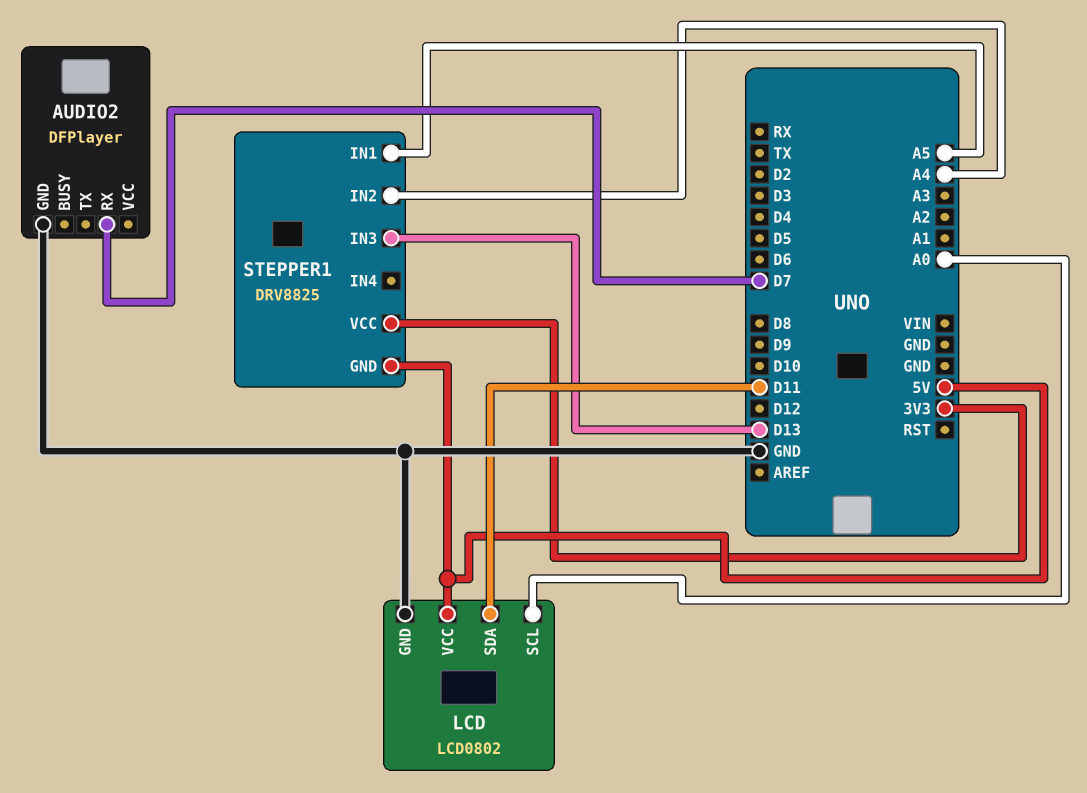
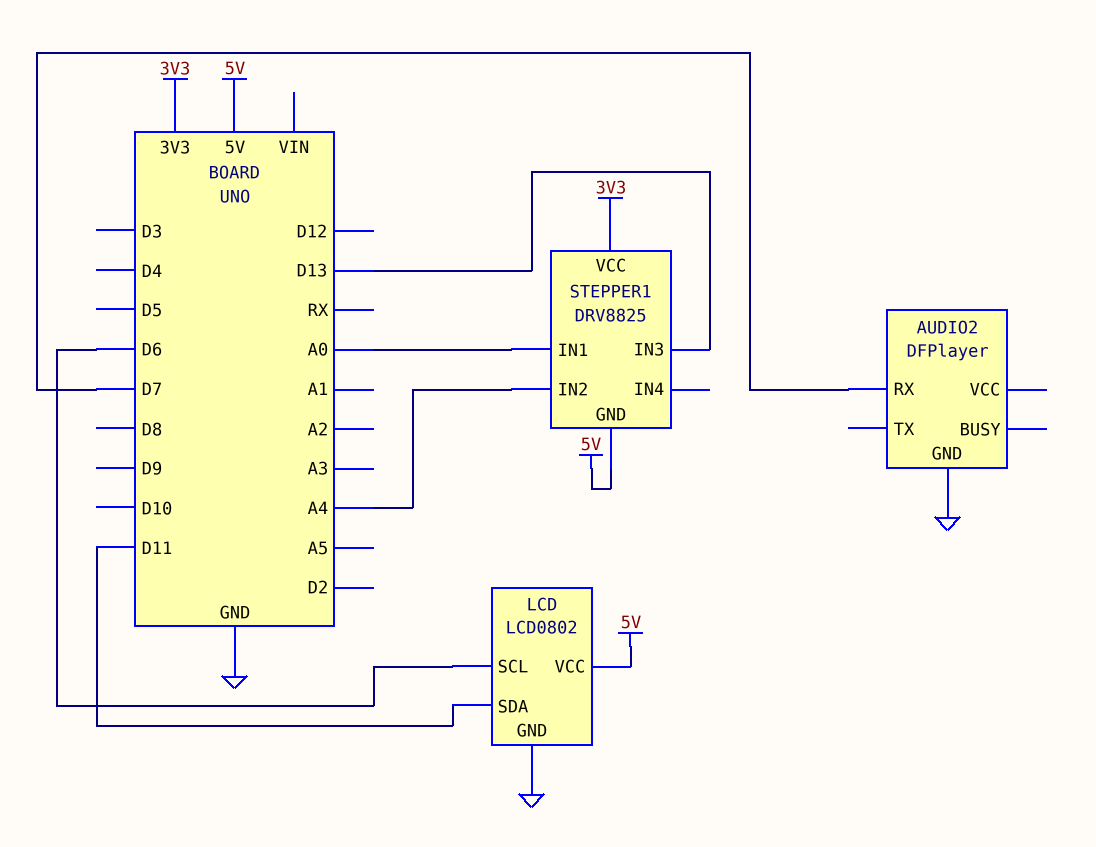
LCD pin SCL: A0 -> D6
STEPPER1 pin IN1: A5 -> A0

